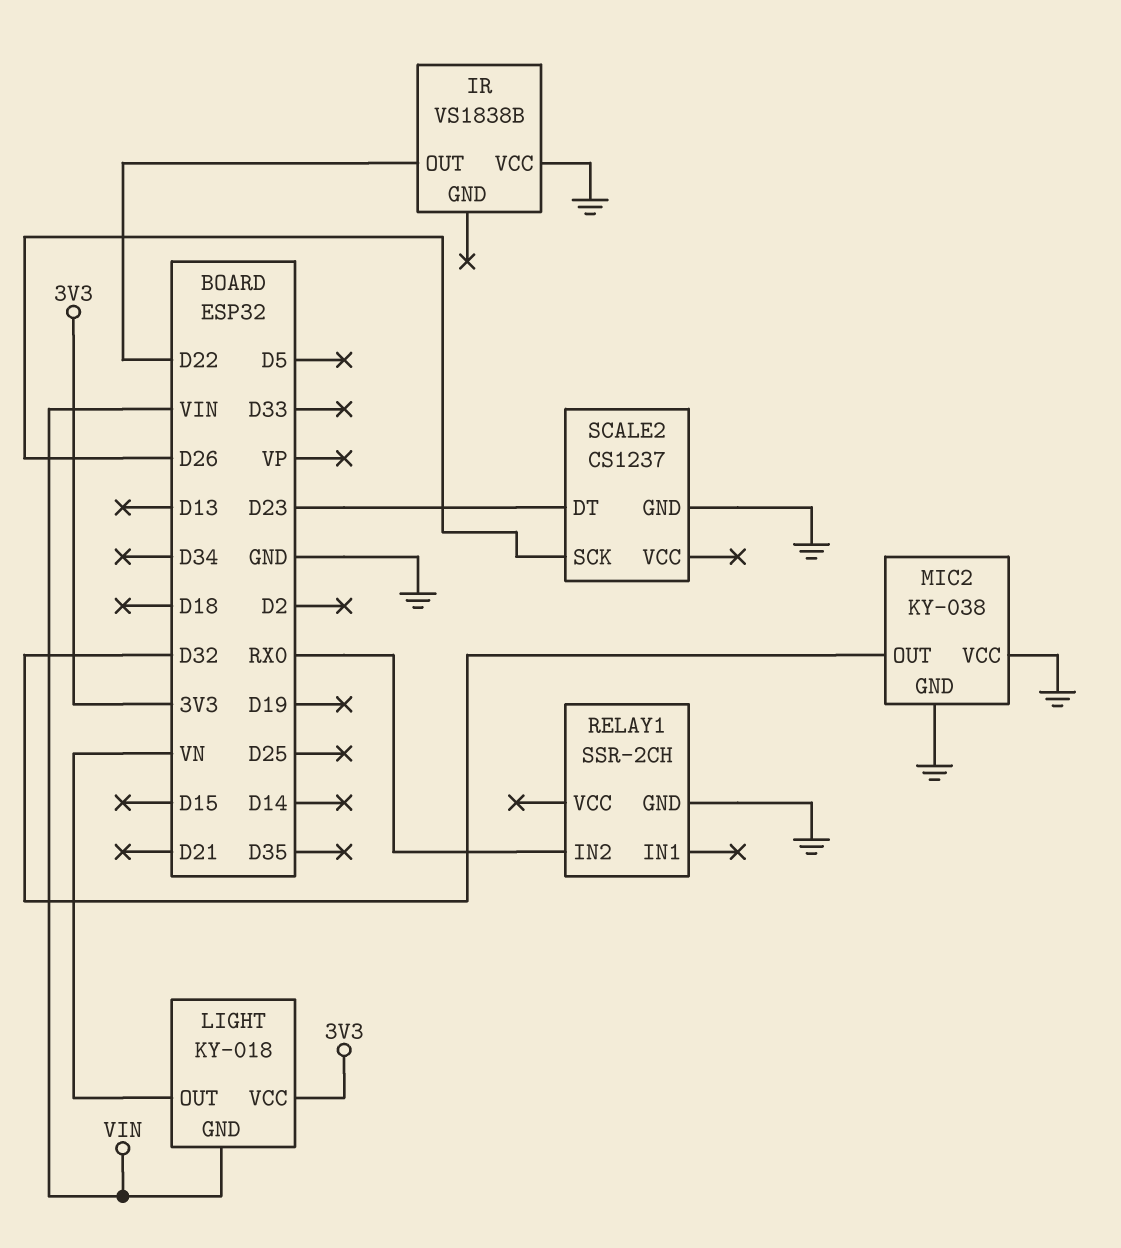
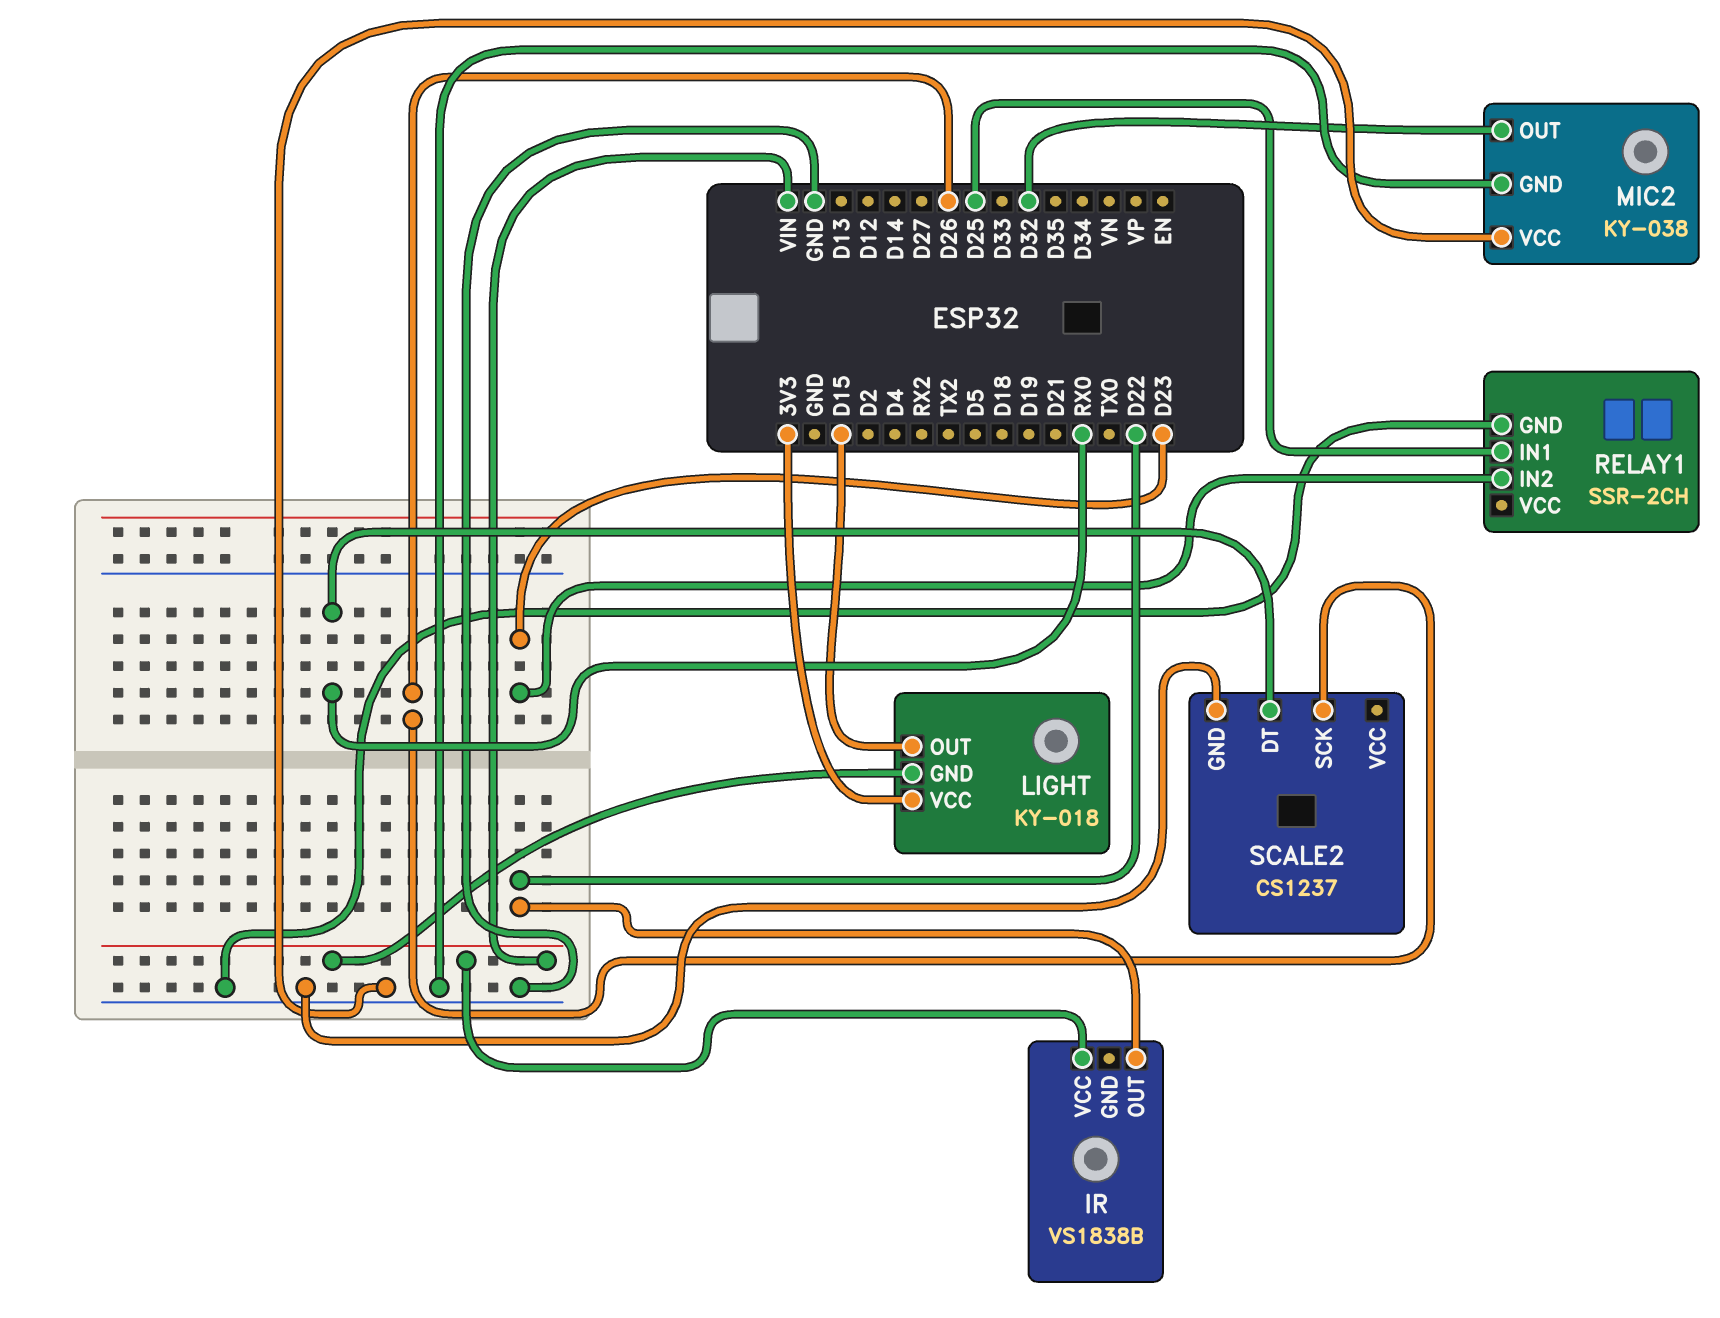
IR pin VCC: GND -> VIN
LIGHT pin OUT: VN -> D15
RELAY1 pin IN1: none -> D25
RELAY1 pin IN2: RX0 -> D23
SCALE2 pin DT: D23 -> RX0

